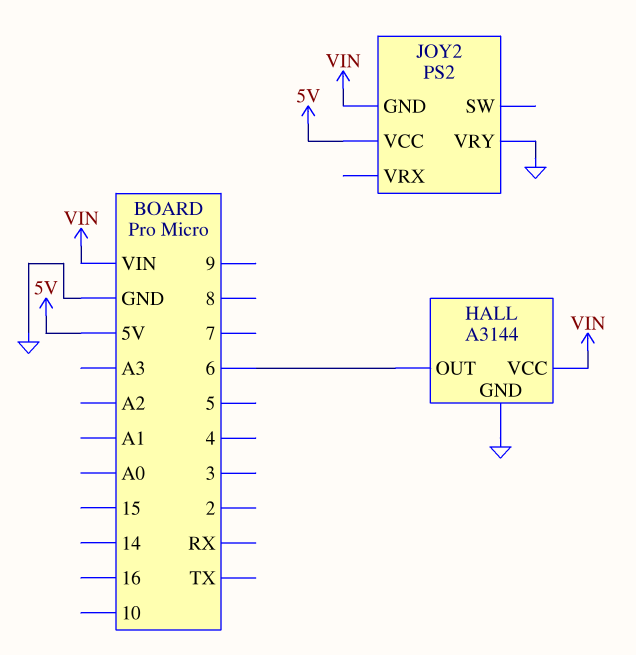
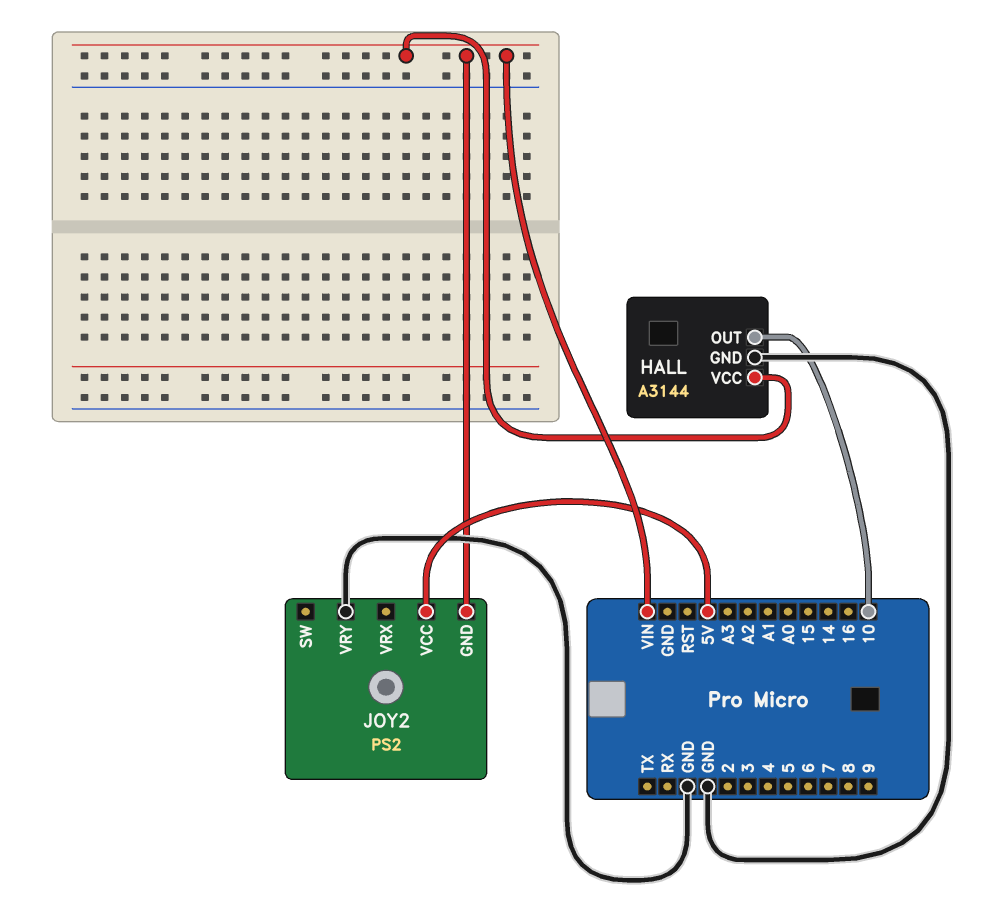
HALL pin OUT: 6 -> 10

